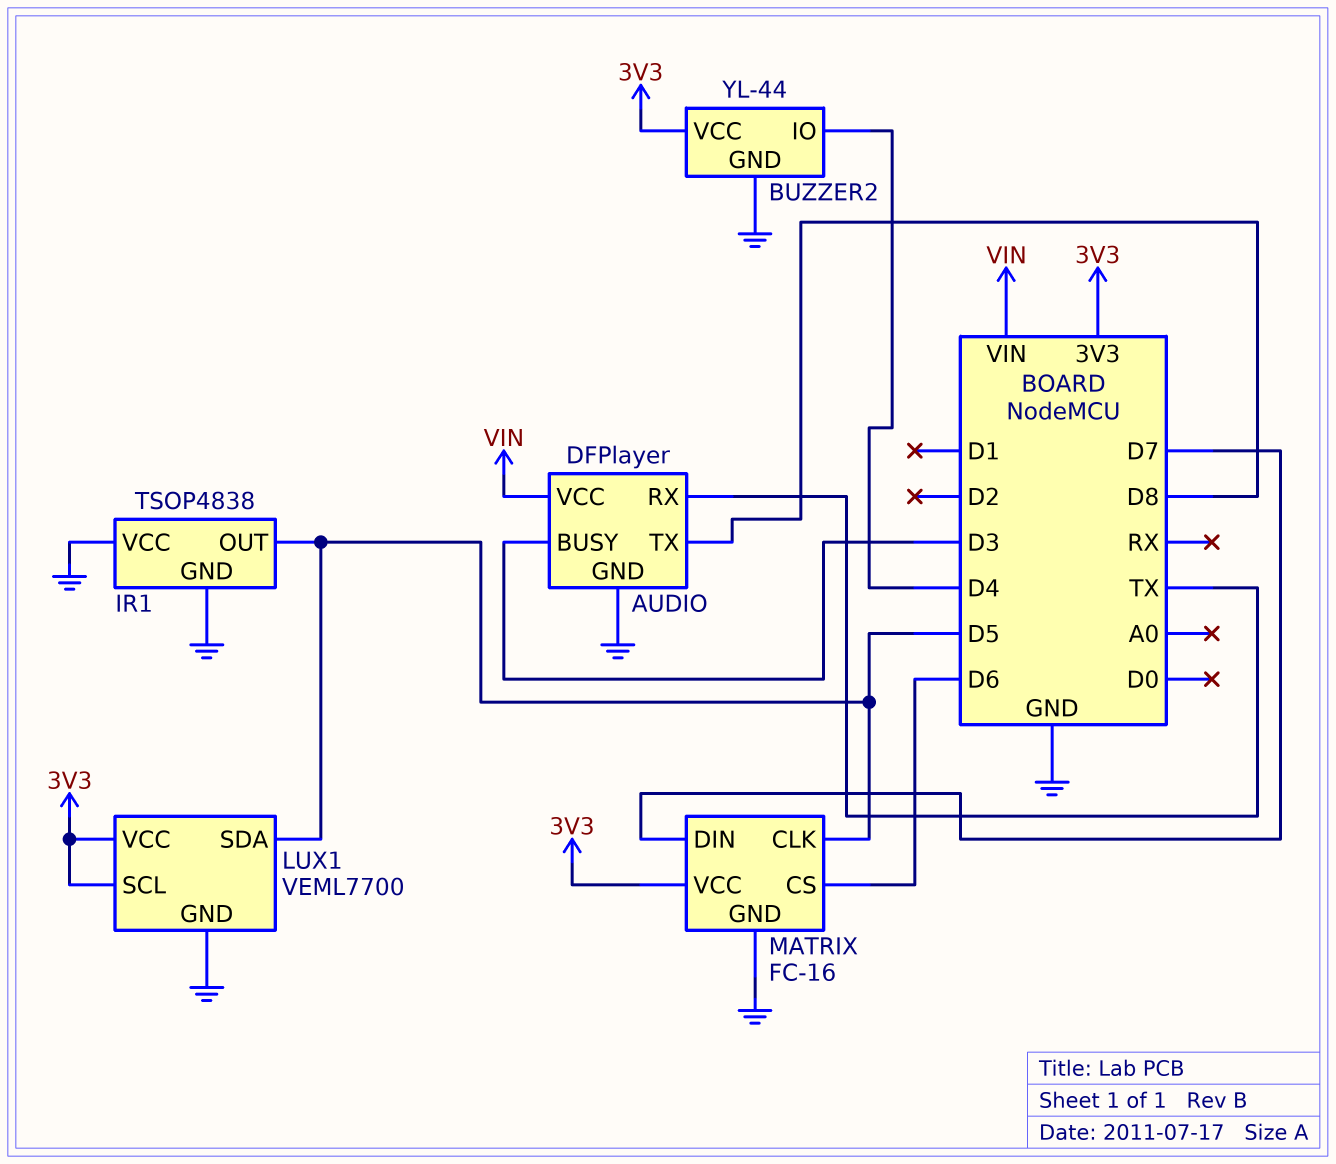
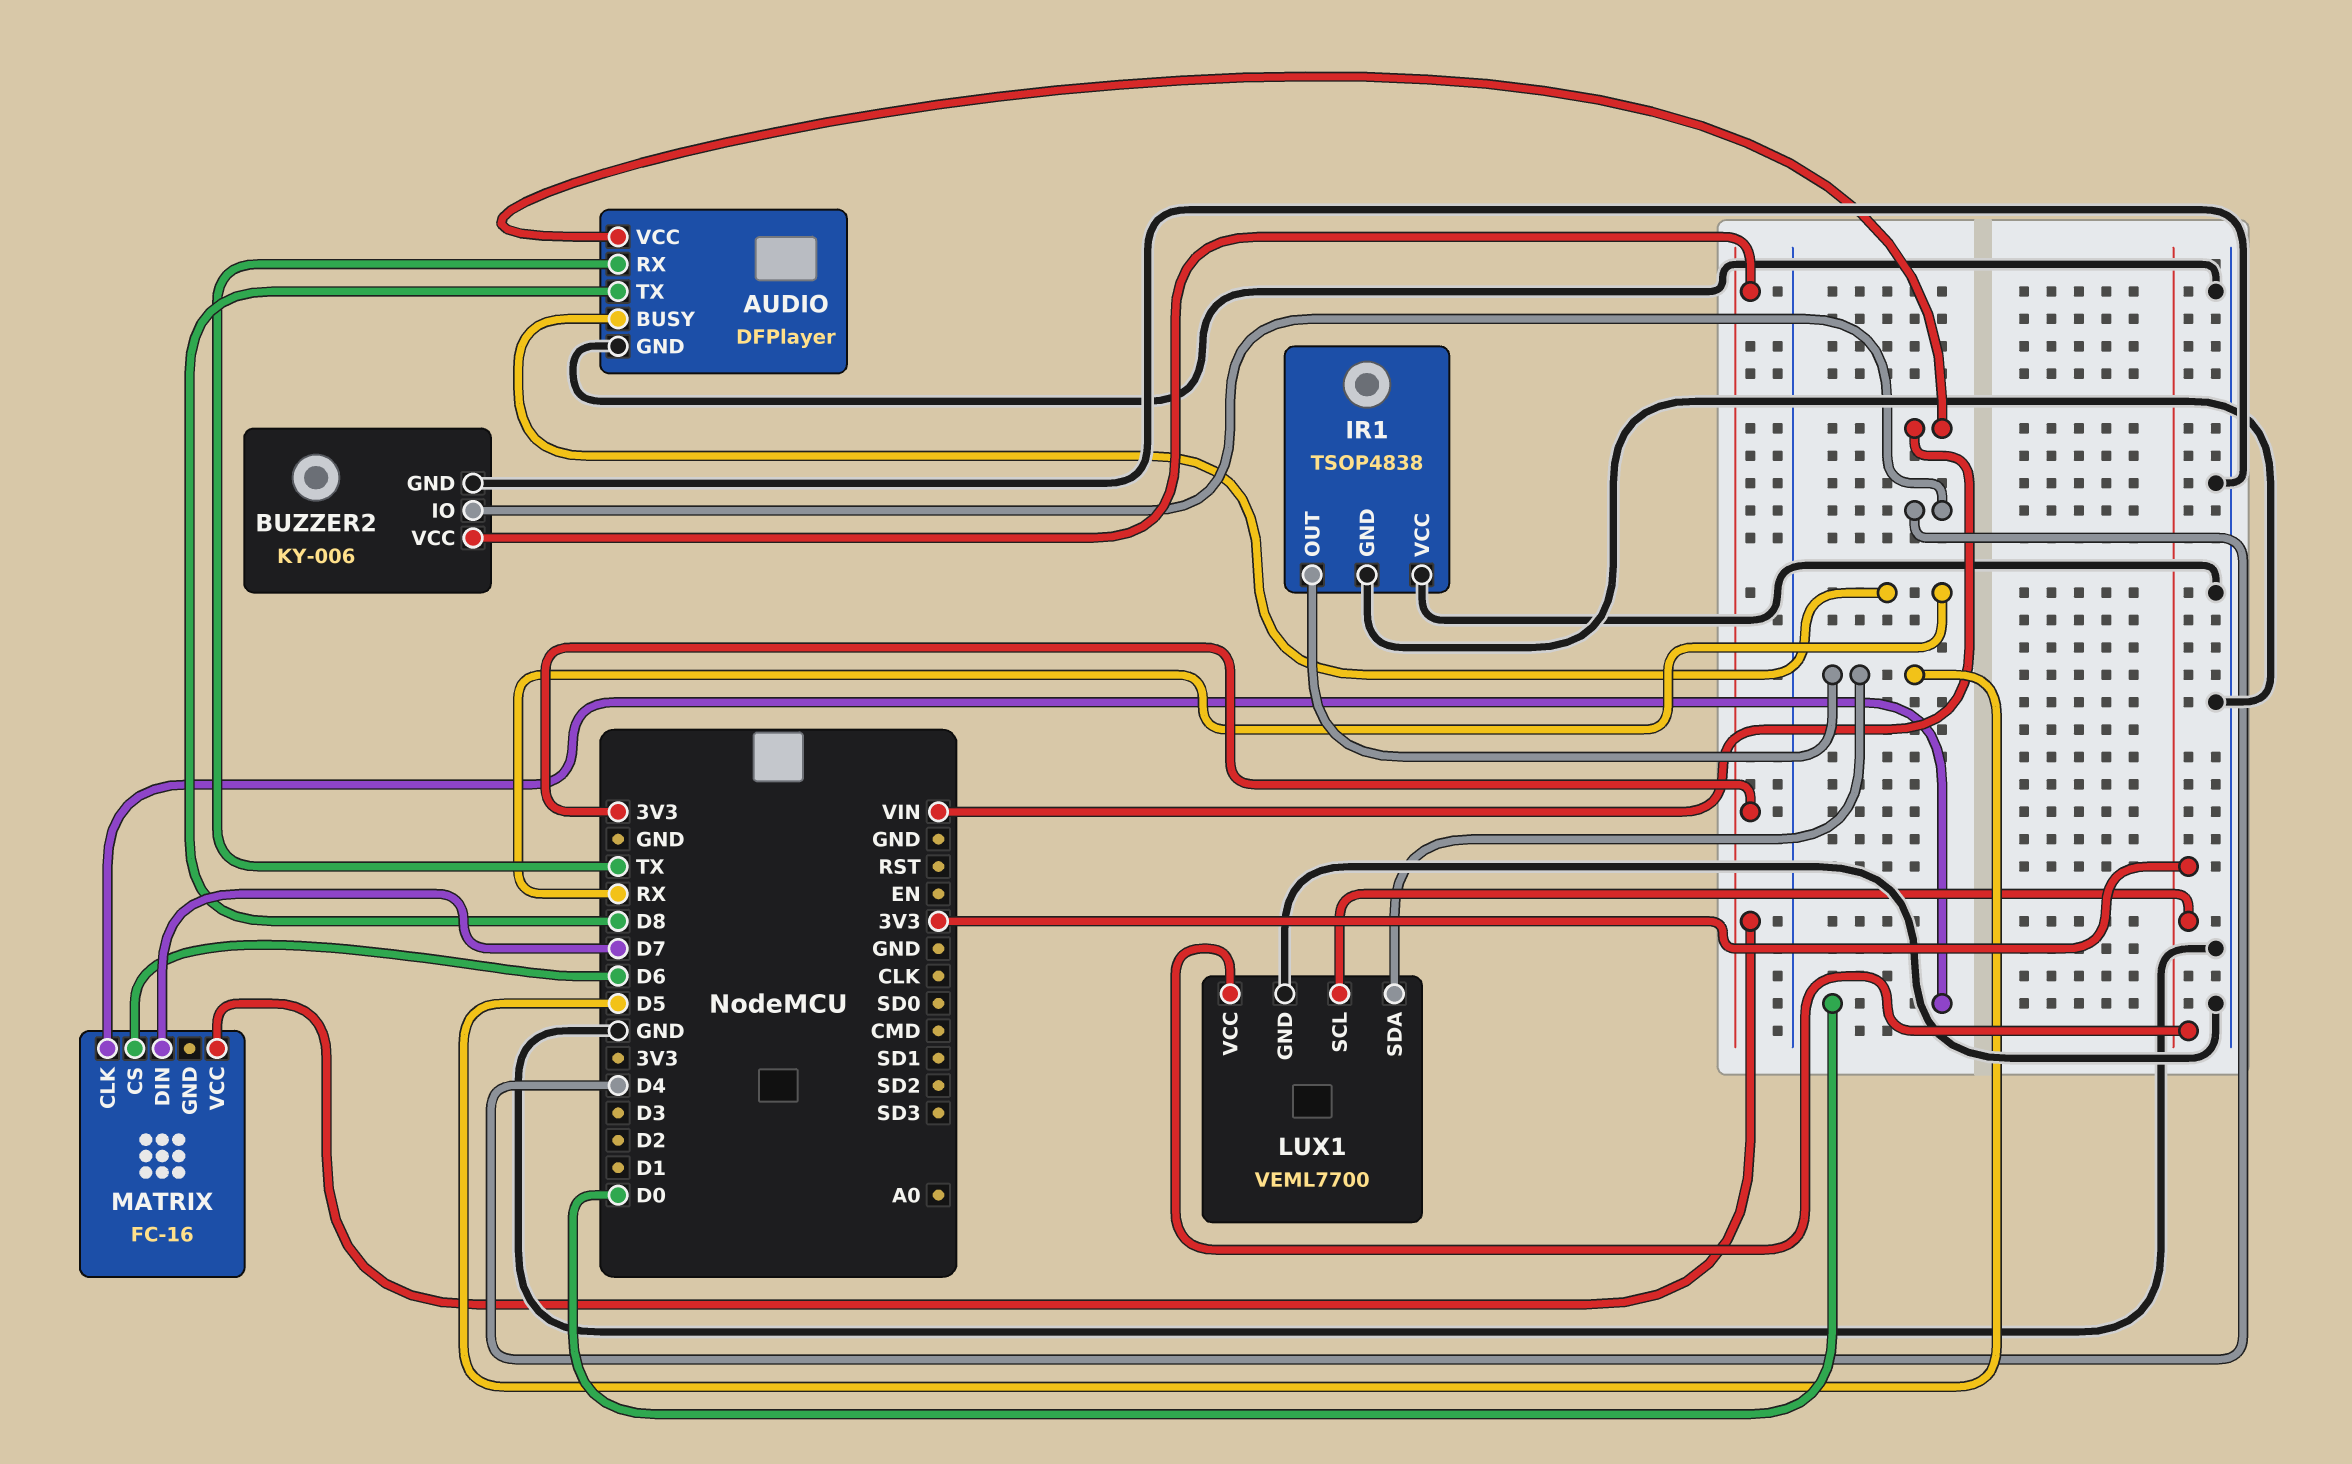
AUDIO pin BUSY: D3 -> RX
BUZZER2: YL-44 -> KY-006
MATRIX pin CLK: D5 -> D0
MATRIX pin GND: GND -> none

